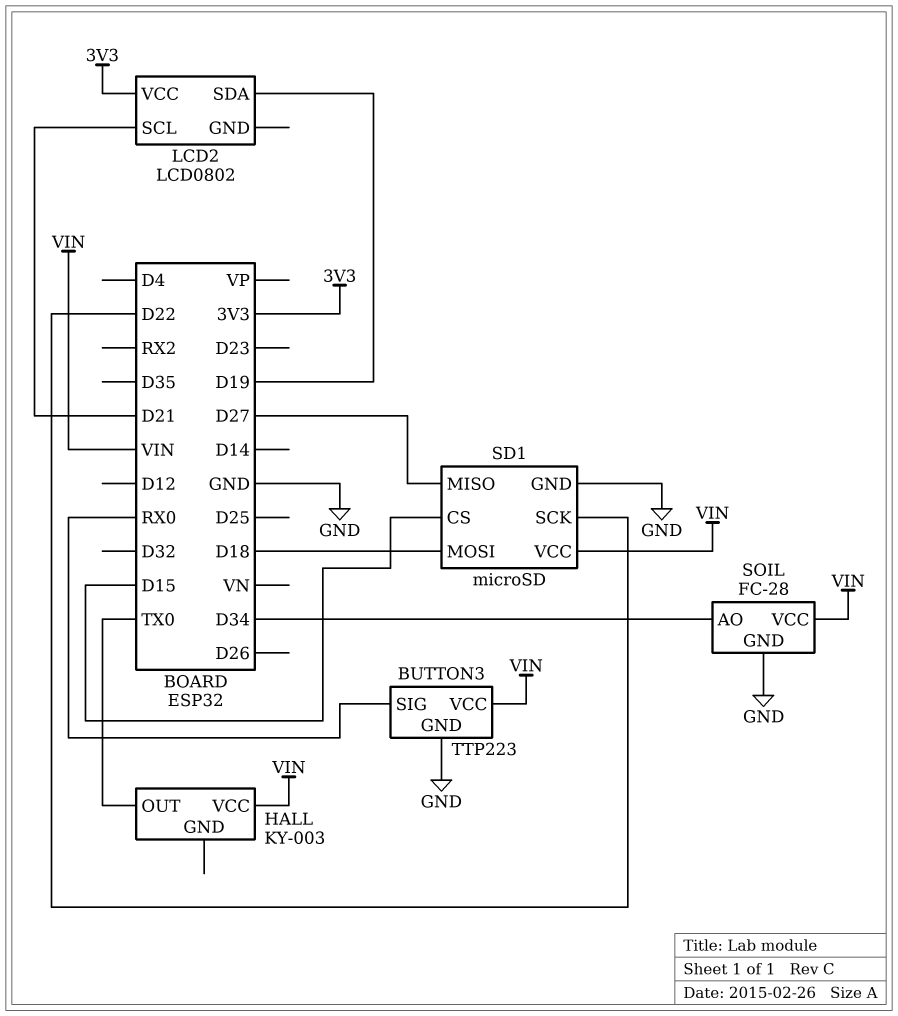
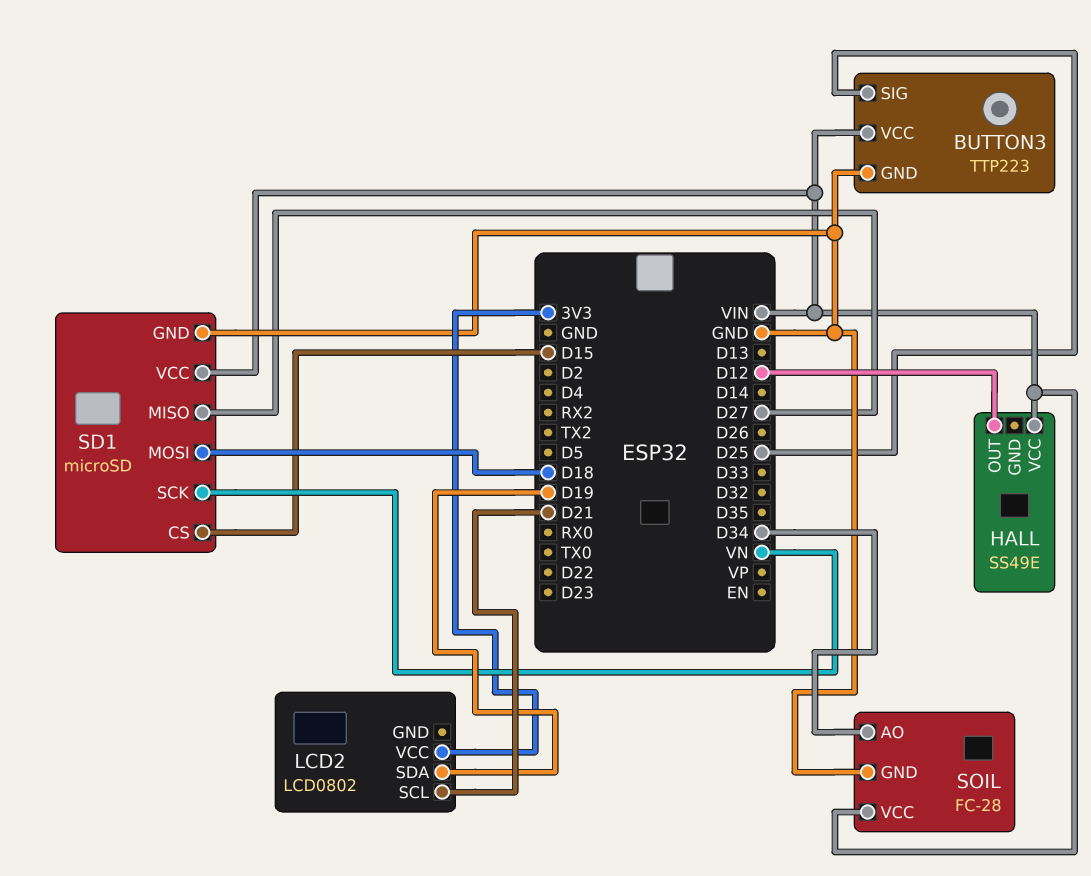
BUTTON3 pin SIG: RX0 -> D25
HALL: KY-003 -> SS49E
HALL pin OUT: TX0 -> D12
SD1 pin SCK: D22 -> VN

